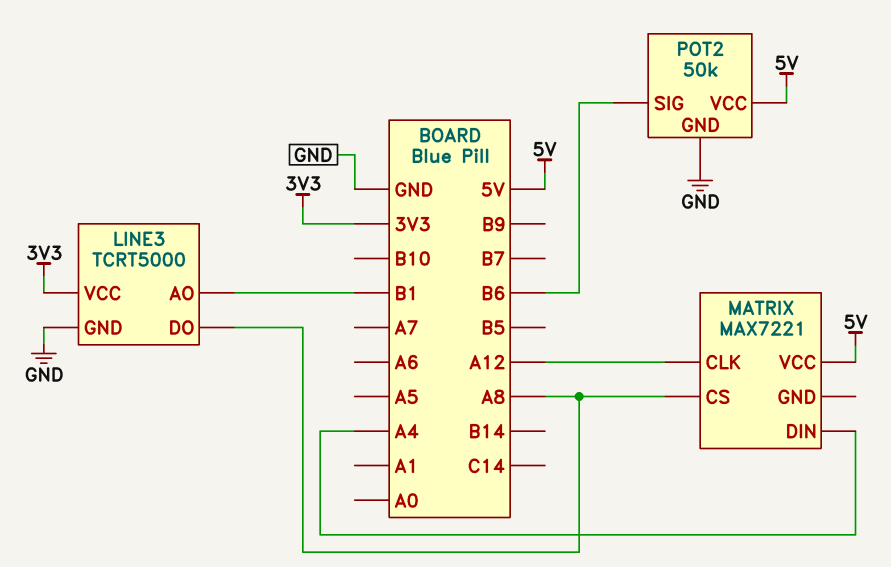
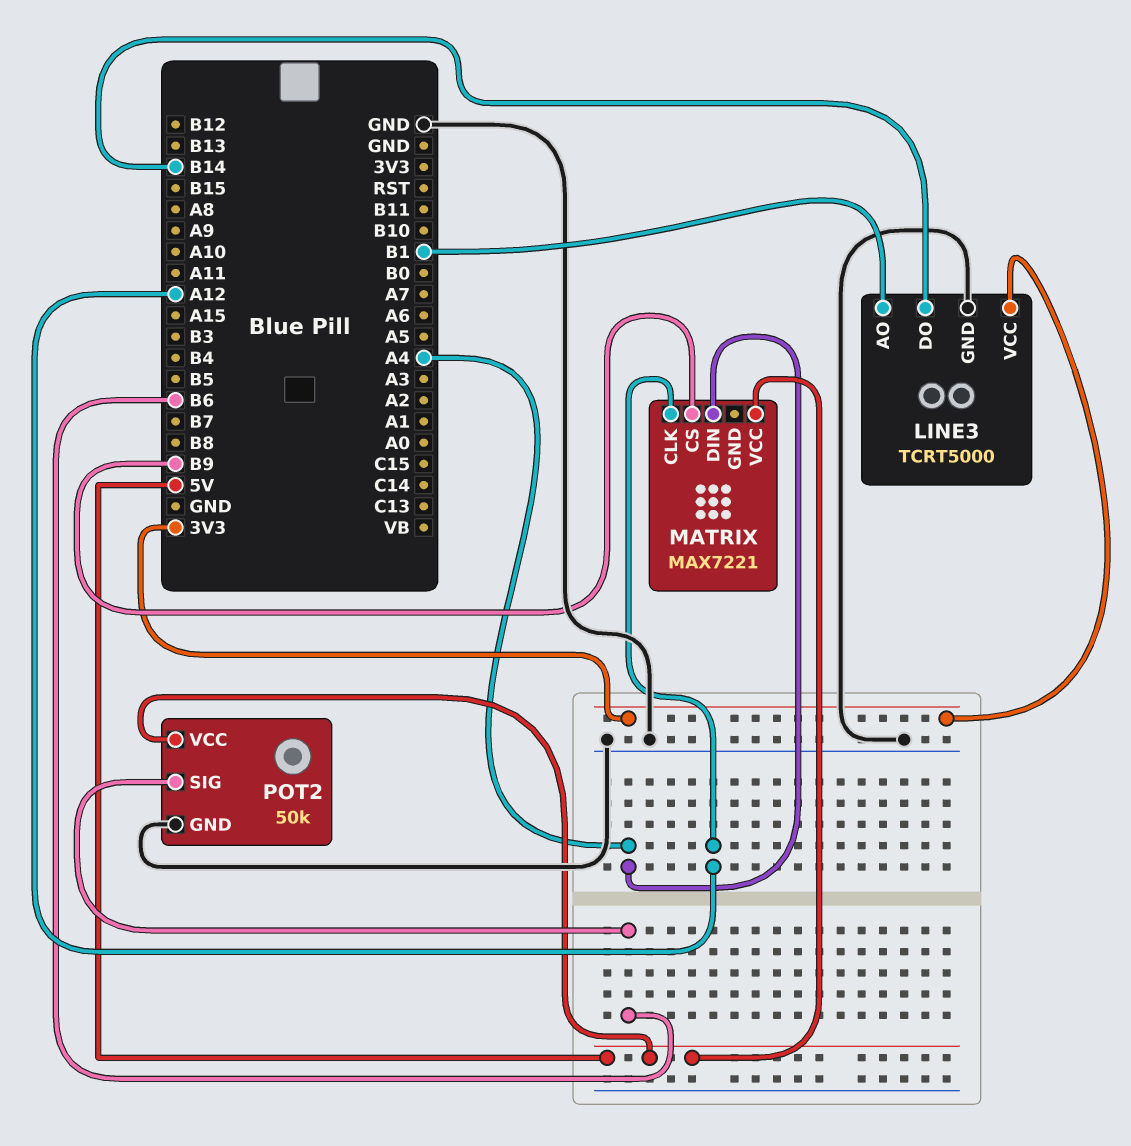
LINE3 pin DO: A8 -> B14
MATRIX pin CS: A8 -> B9

